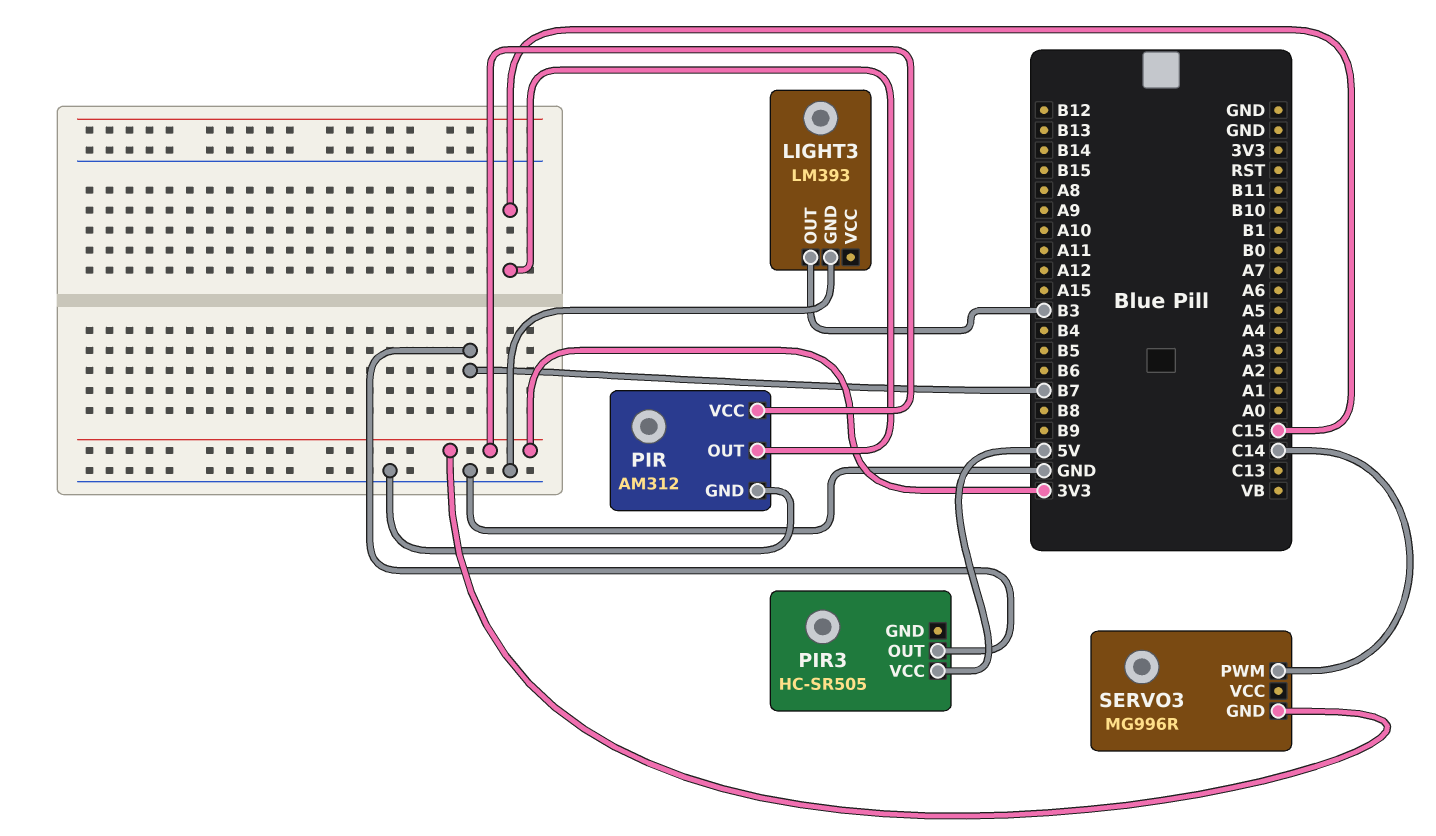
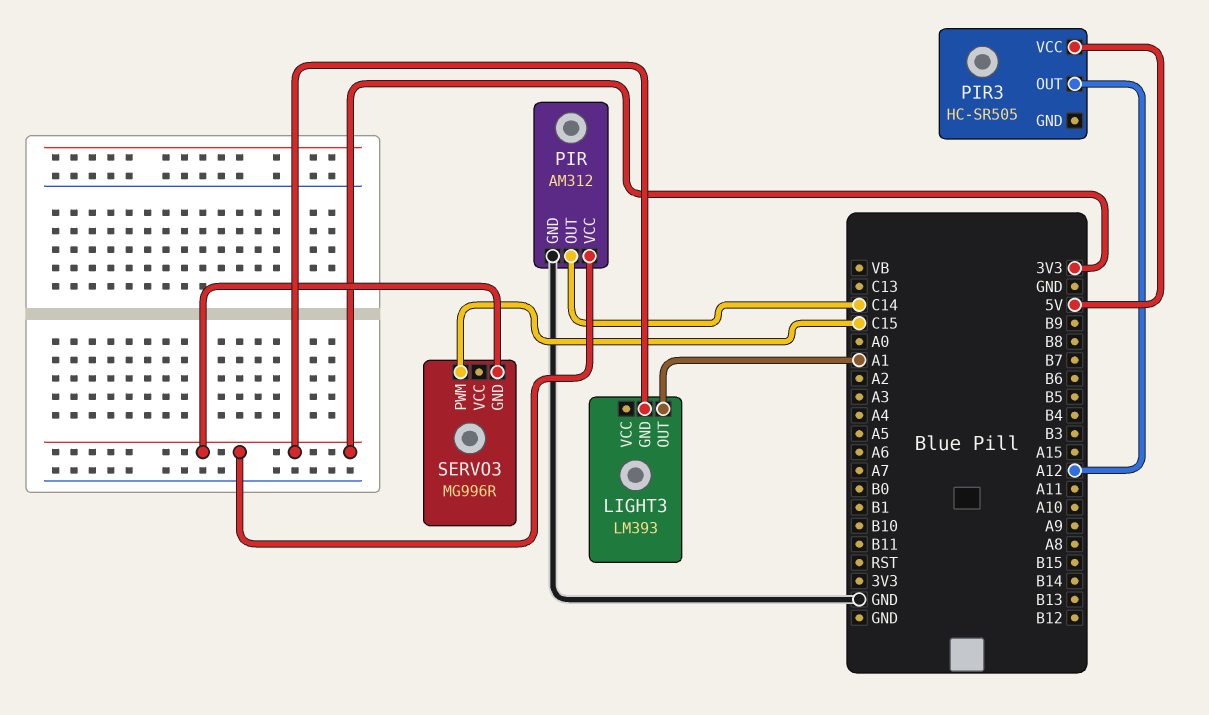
LIGHT3 pin GND: GND -> 3V3
LIGHT3 pin OUT: B3 -> A1
PIR pin OUT: C15 -> C14
PIR3 pin OUT: B7 -> A12
SERVO3 pin PWM: C14 -> C15

